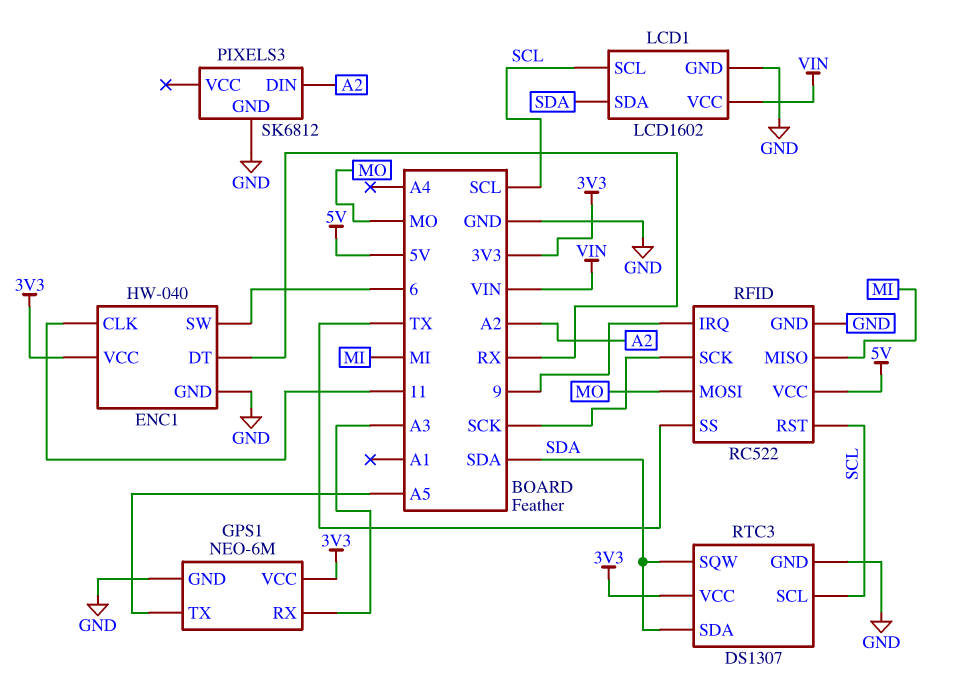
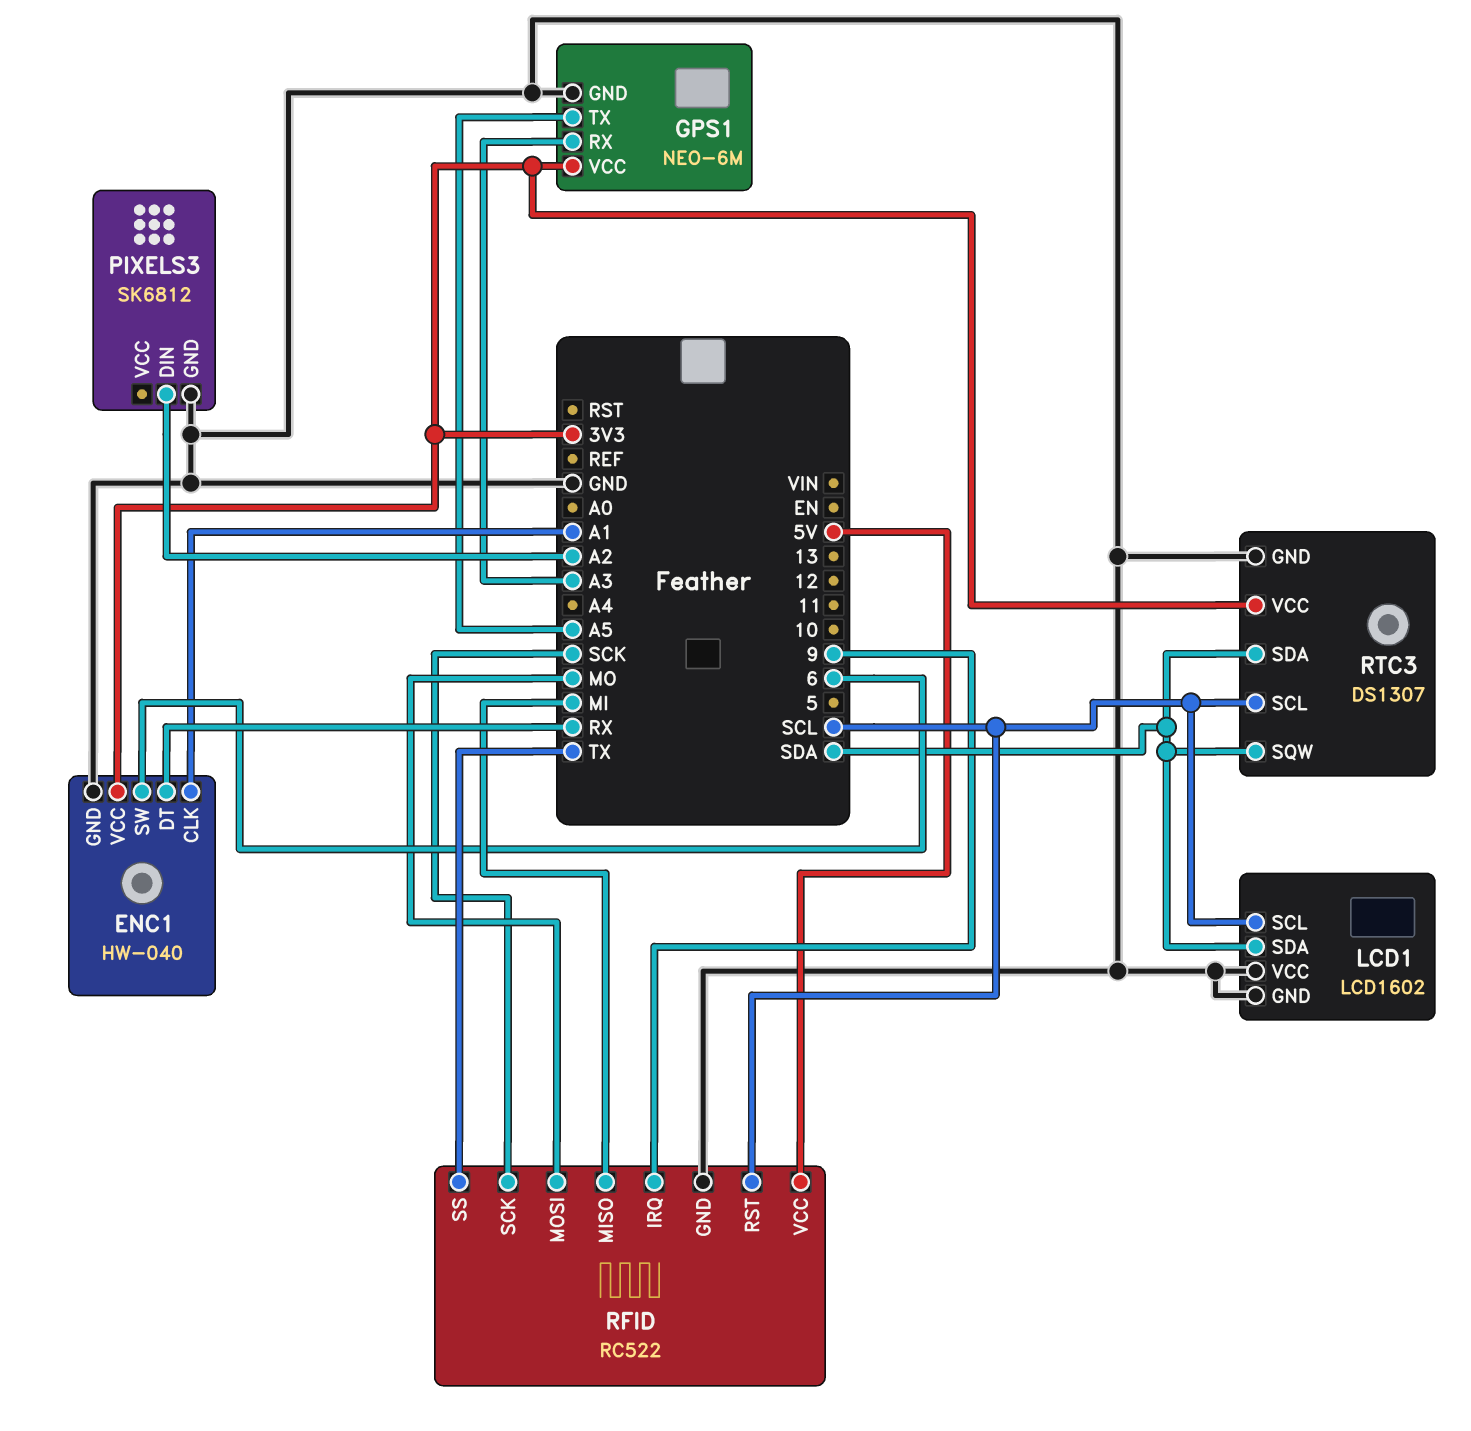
ENC1 pin CLK: 11 -> A1
LCD1 pin VCC: VIN -> GND

